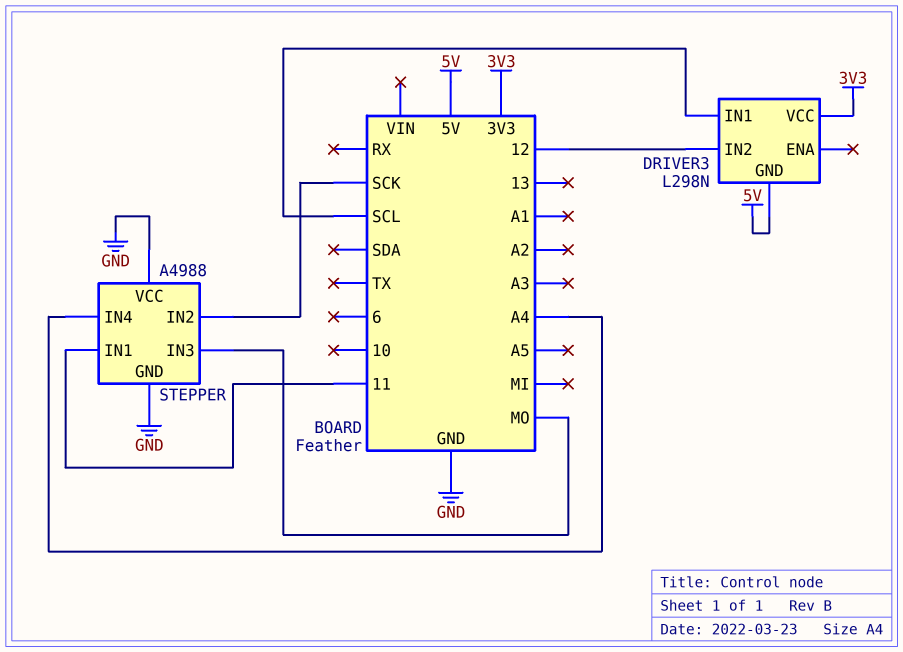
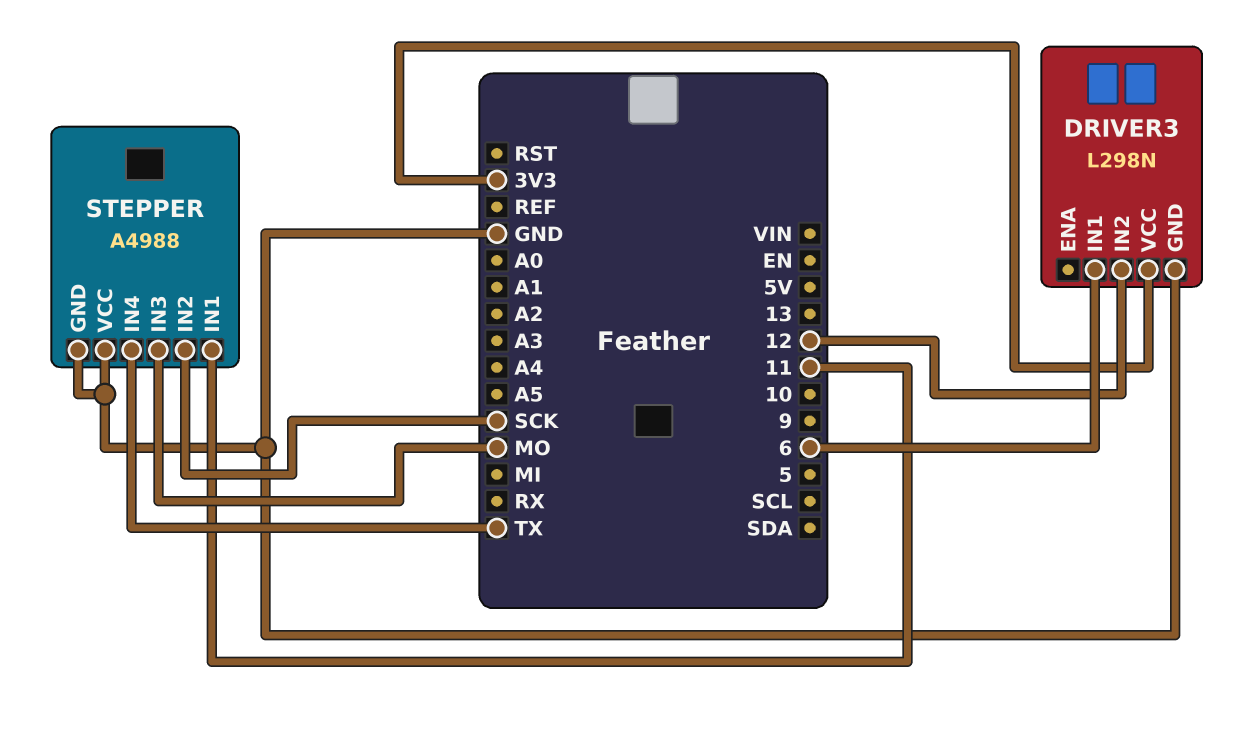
DRIVER3 pin GND: 5V -> GND
DRIVER3 pin IN1: SCL -> 6
STEPPER pin IN4: A4 -> TX

